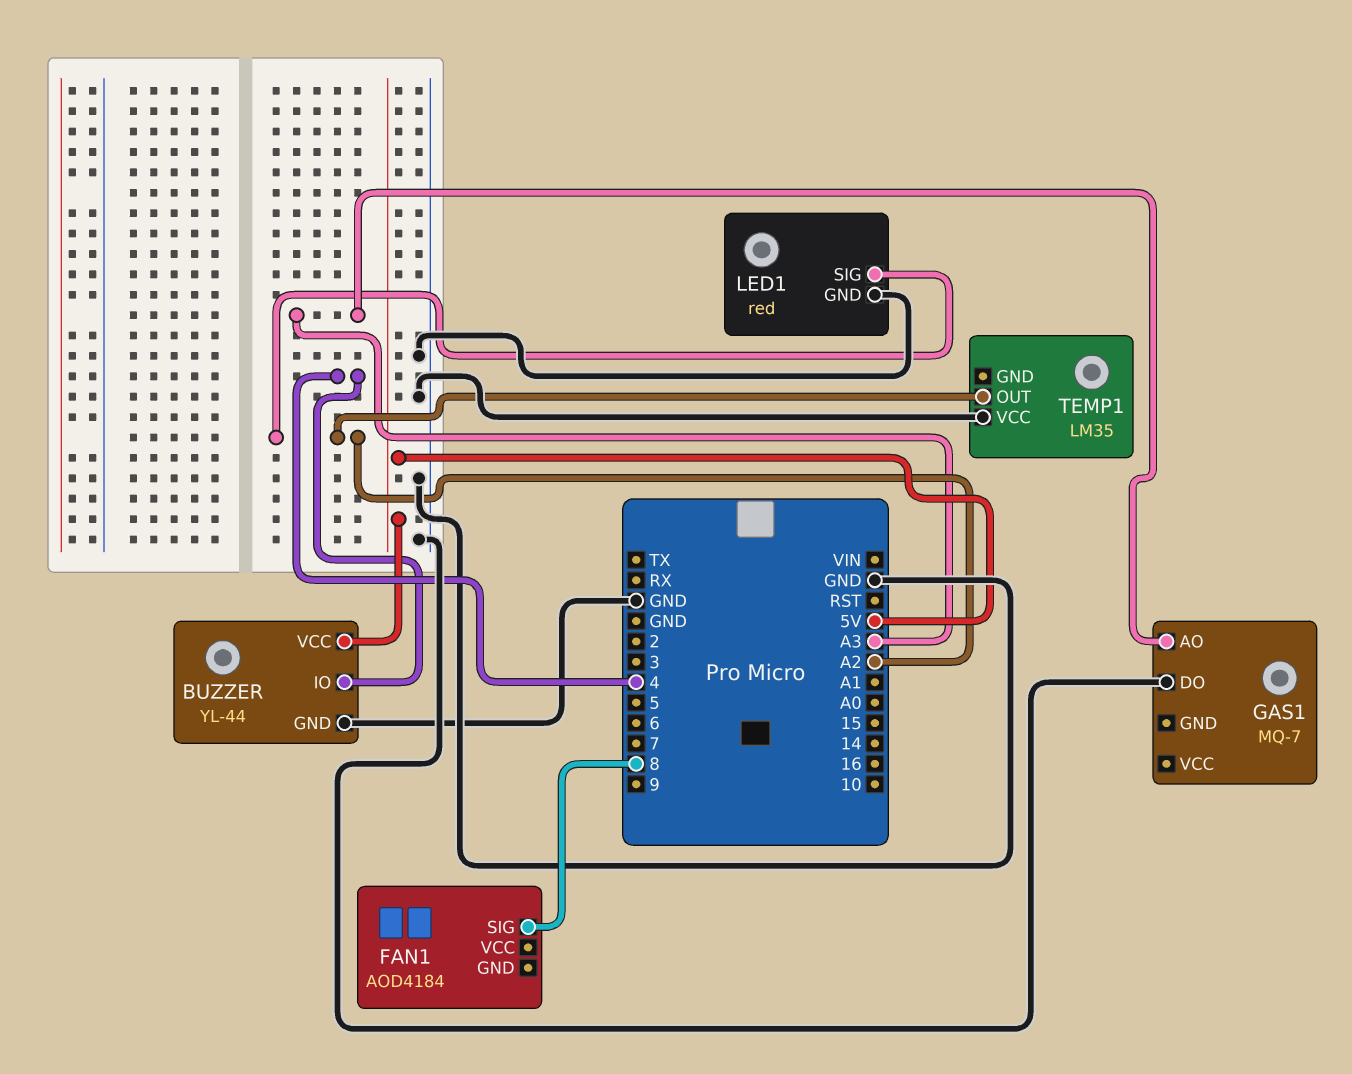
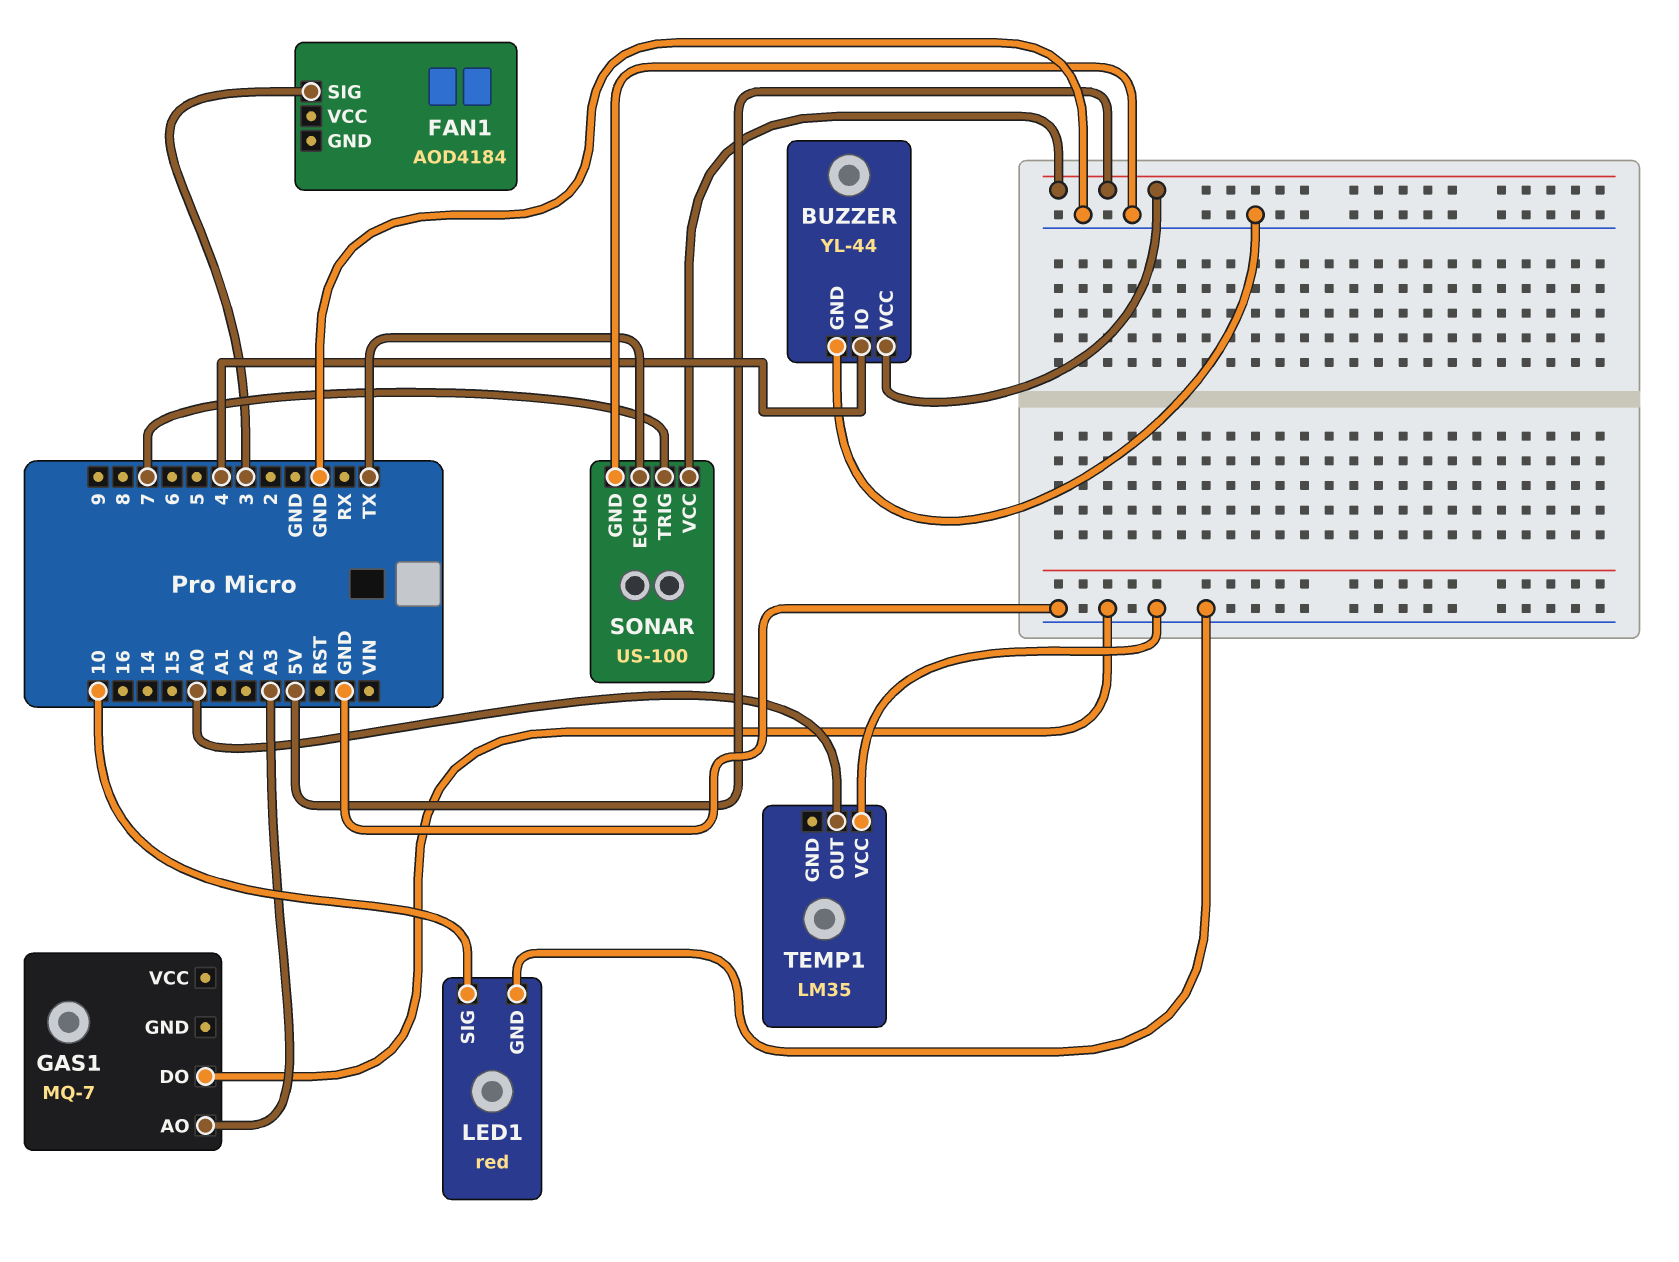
FAN1 pin SIG: 8 -> 3
LED1 pin SIG: A2 -> 10
SONAR: none -> US-100
SONAR pin ECHO: none -> TX
SONAR pin GND: none -> GND
SONAR pin TRIG: none -> 7
SONAR pin VCC: none -> 5V
TEMP1 pin OUT: A2 -> A0

